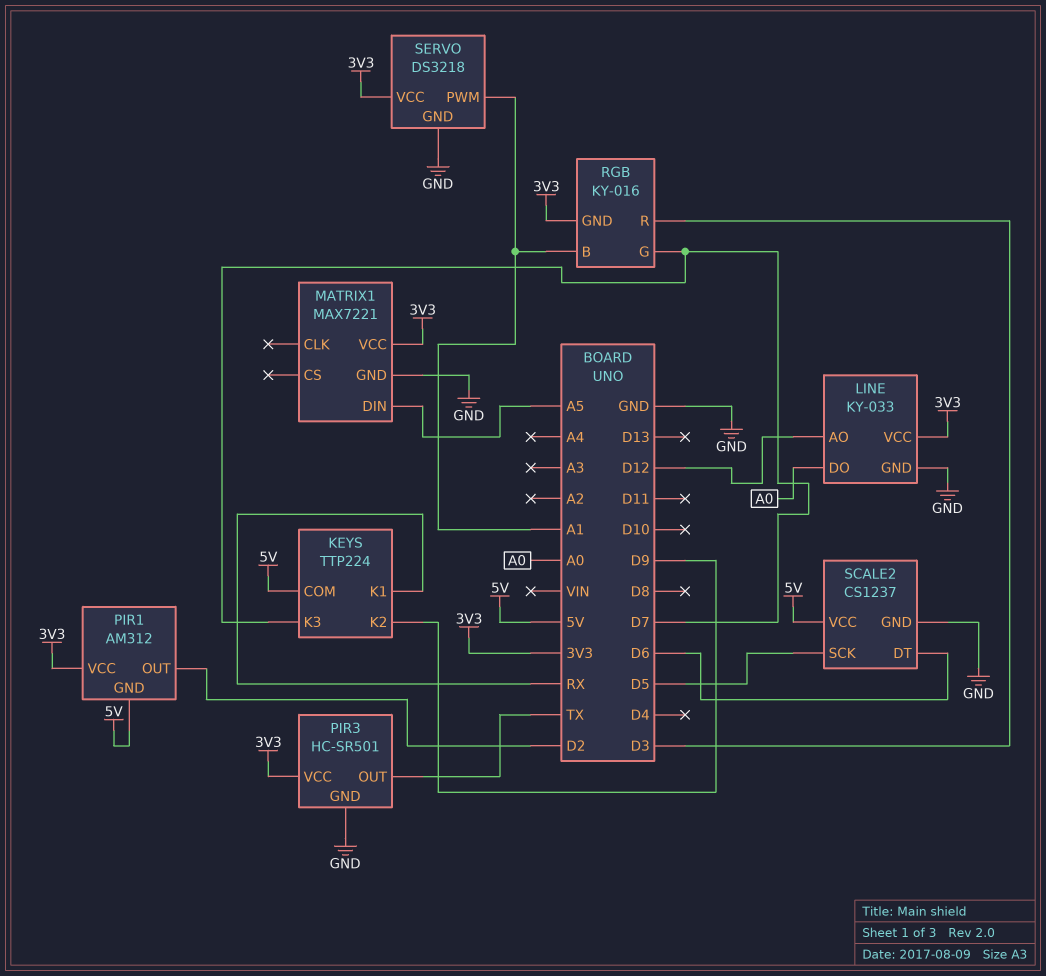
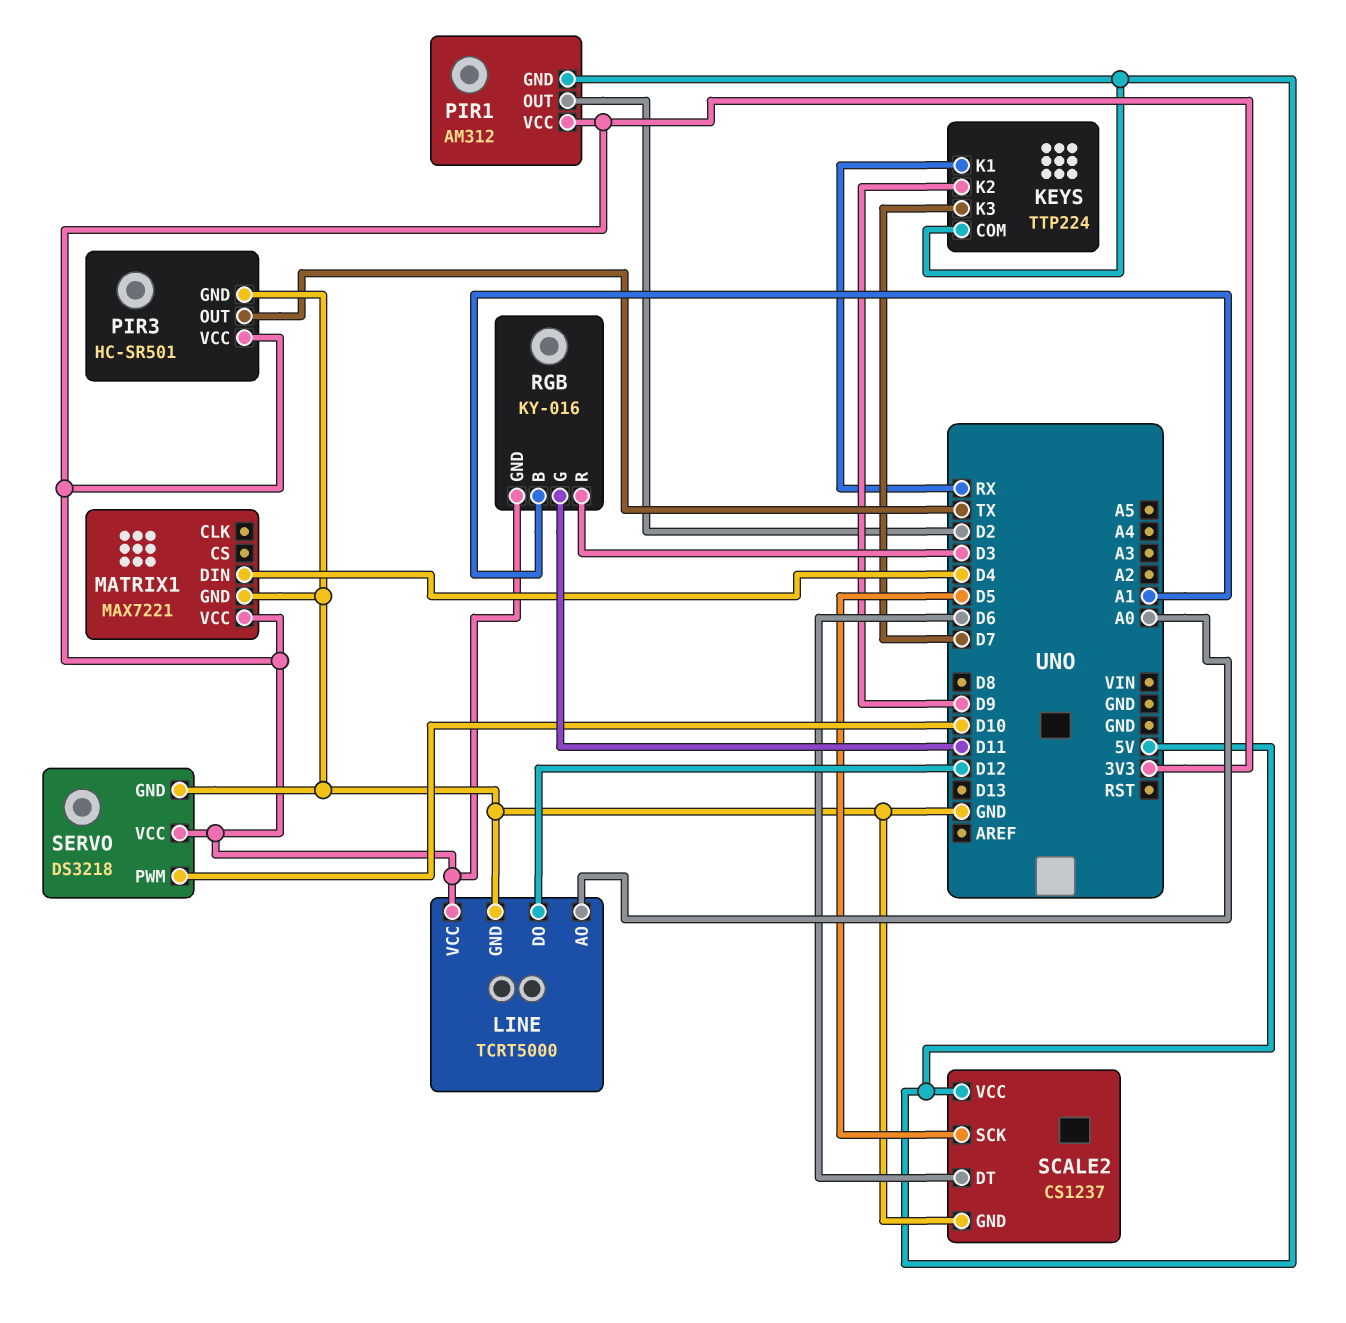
LINE: KY-033 -> TCRT5000
LINE pin AO: D12 -> A0
LINE pin DO: A0 -> D12
MATRIX1 pin DIN: A5 -> D4
RGB pin G: D7 -> D11
SERVO pin PWM: A1 -> D10

